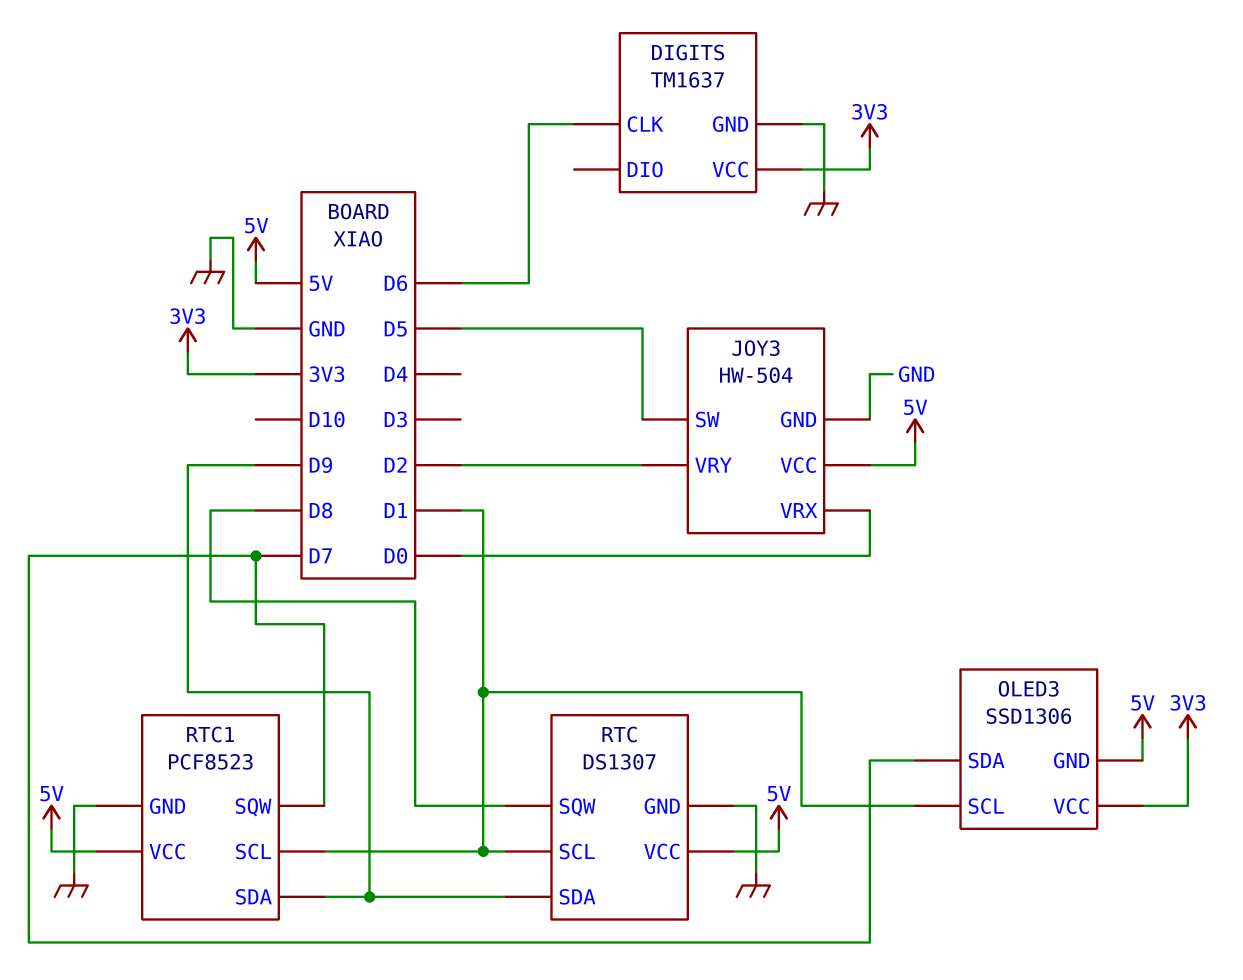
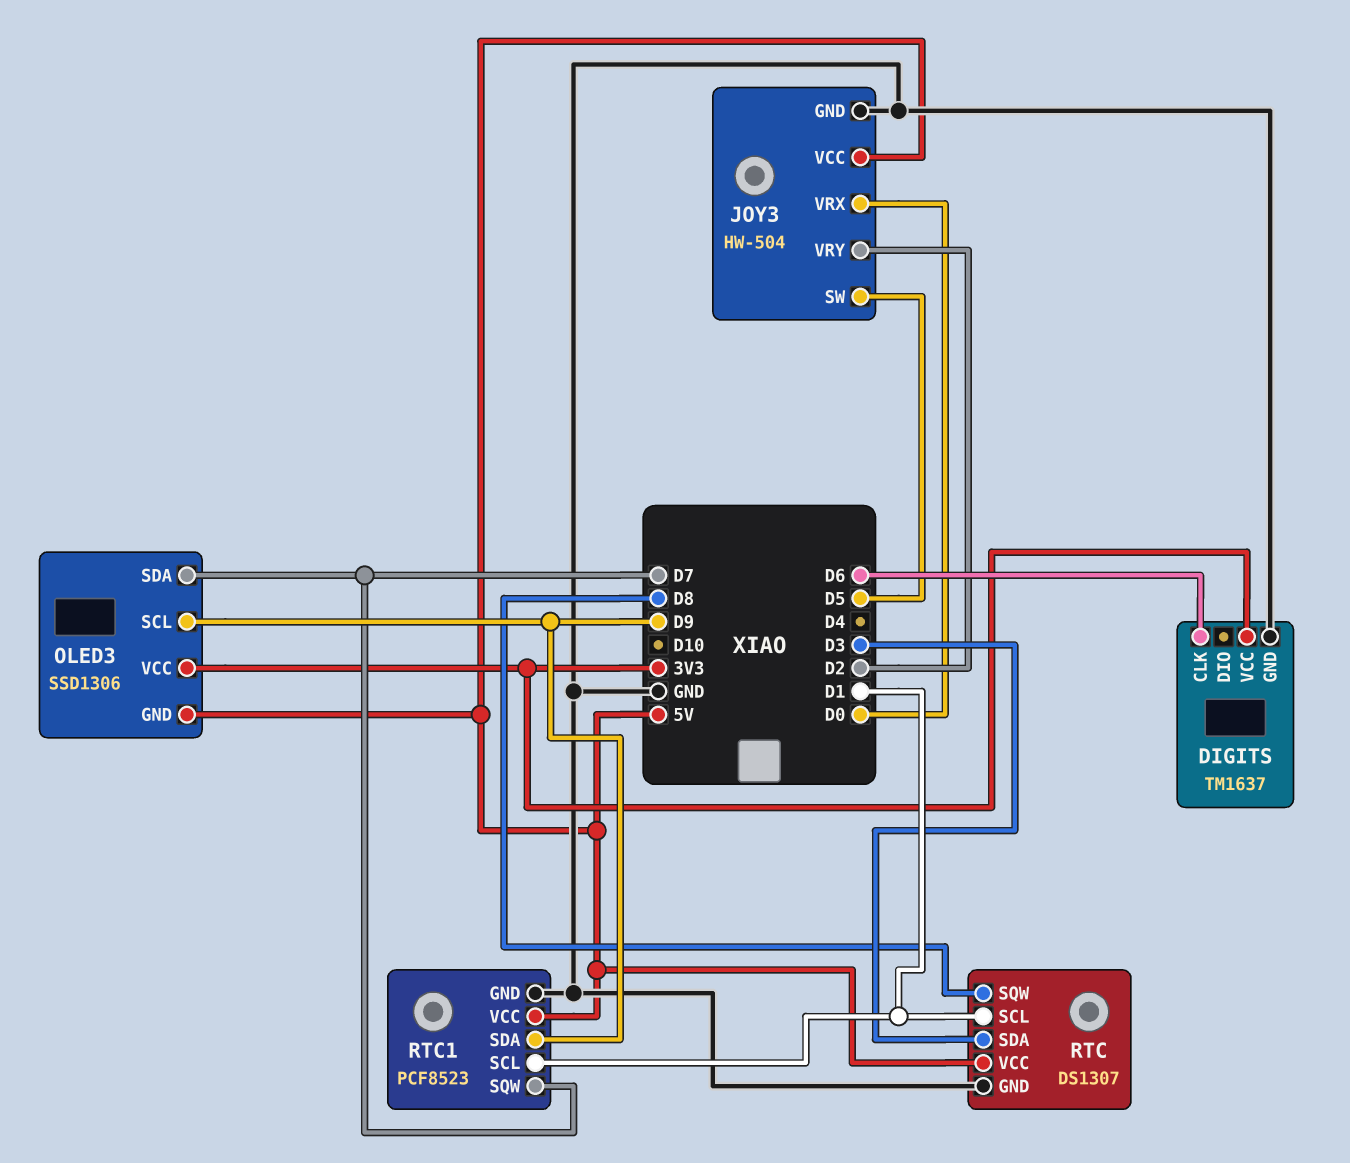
OLED3 pin SCL: D1 -> D9
RTC pin SDA: D9 -> D3

